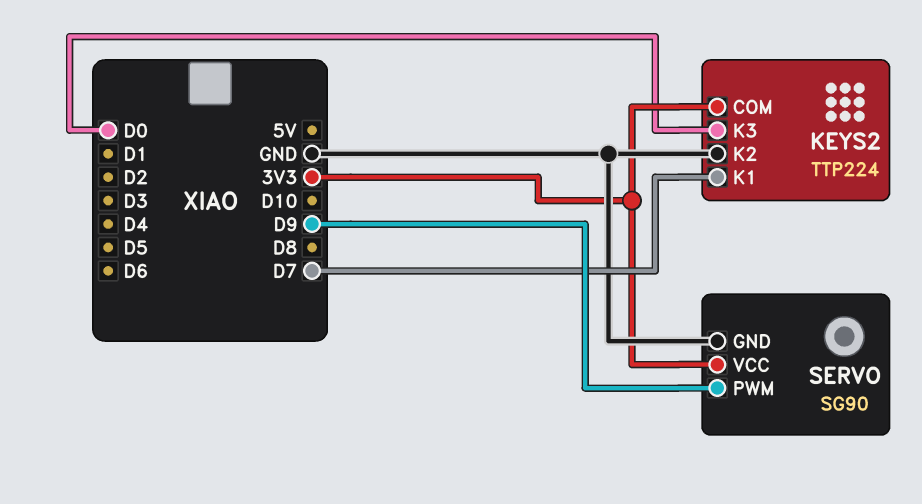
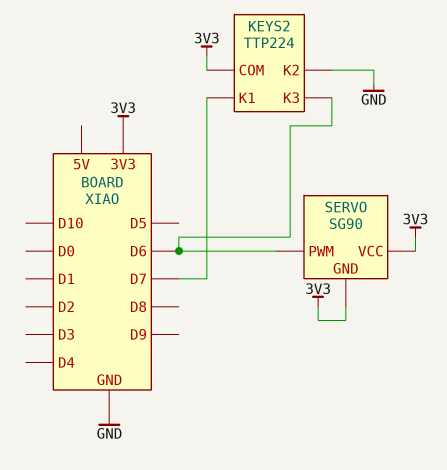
KEYS2 pin K3: D0 -> D6
SERVO pin GND: GND -> 3V3
SERVO pin PWM: D9 -> D6

